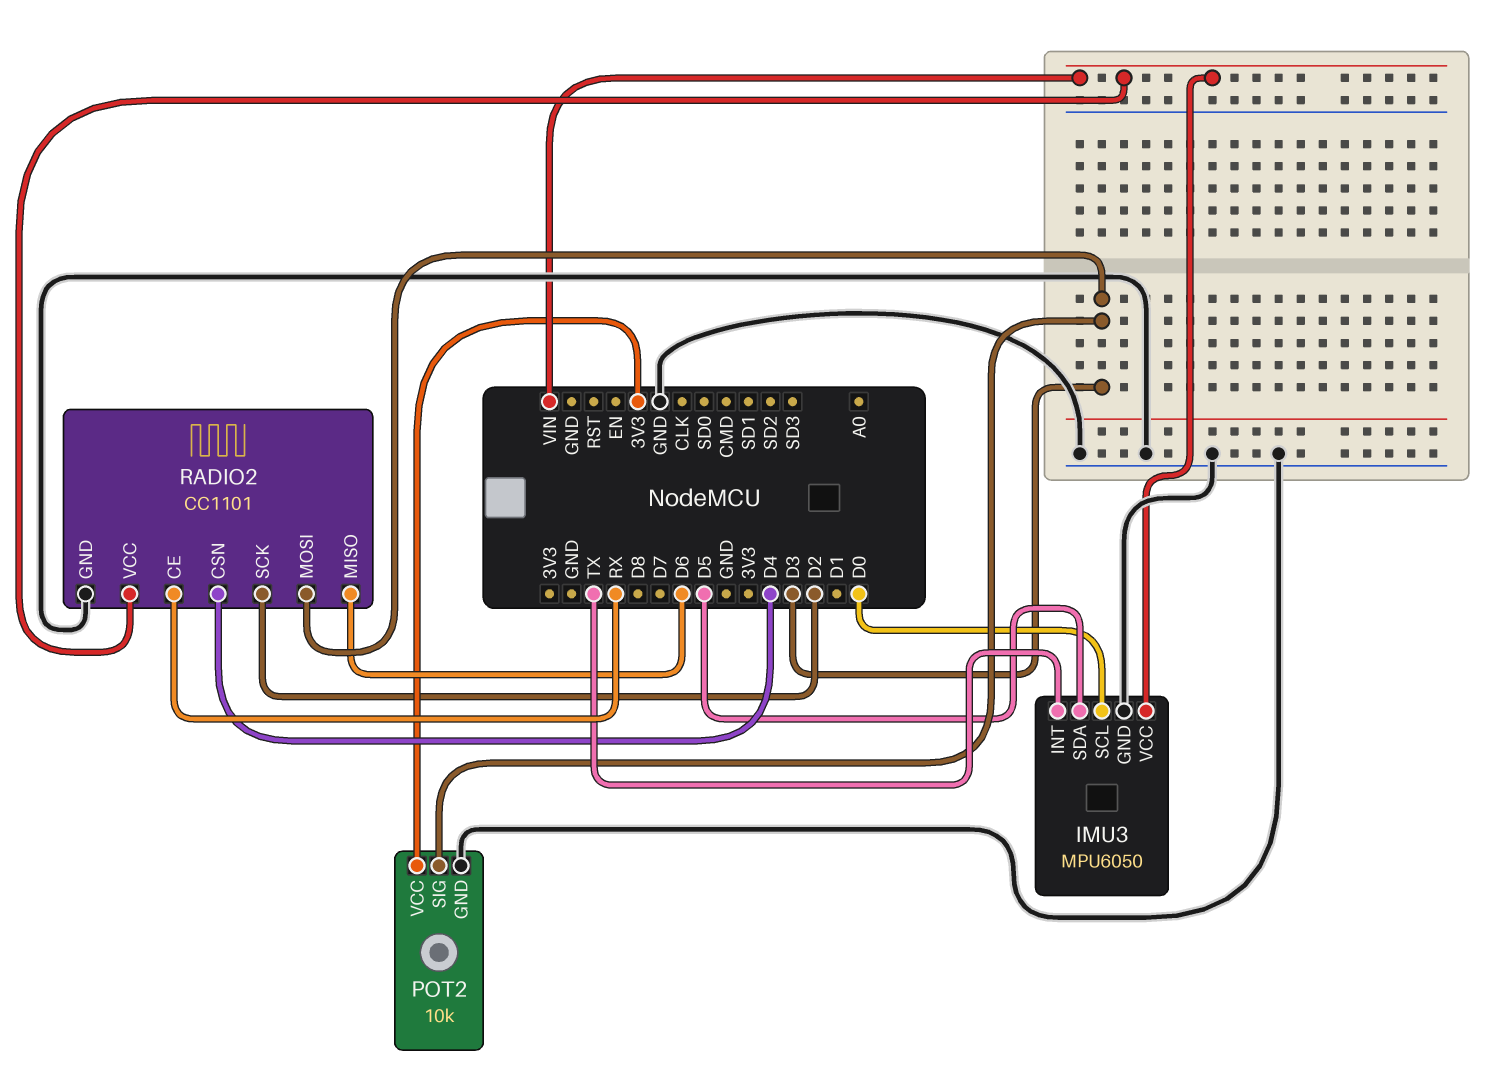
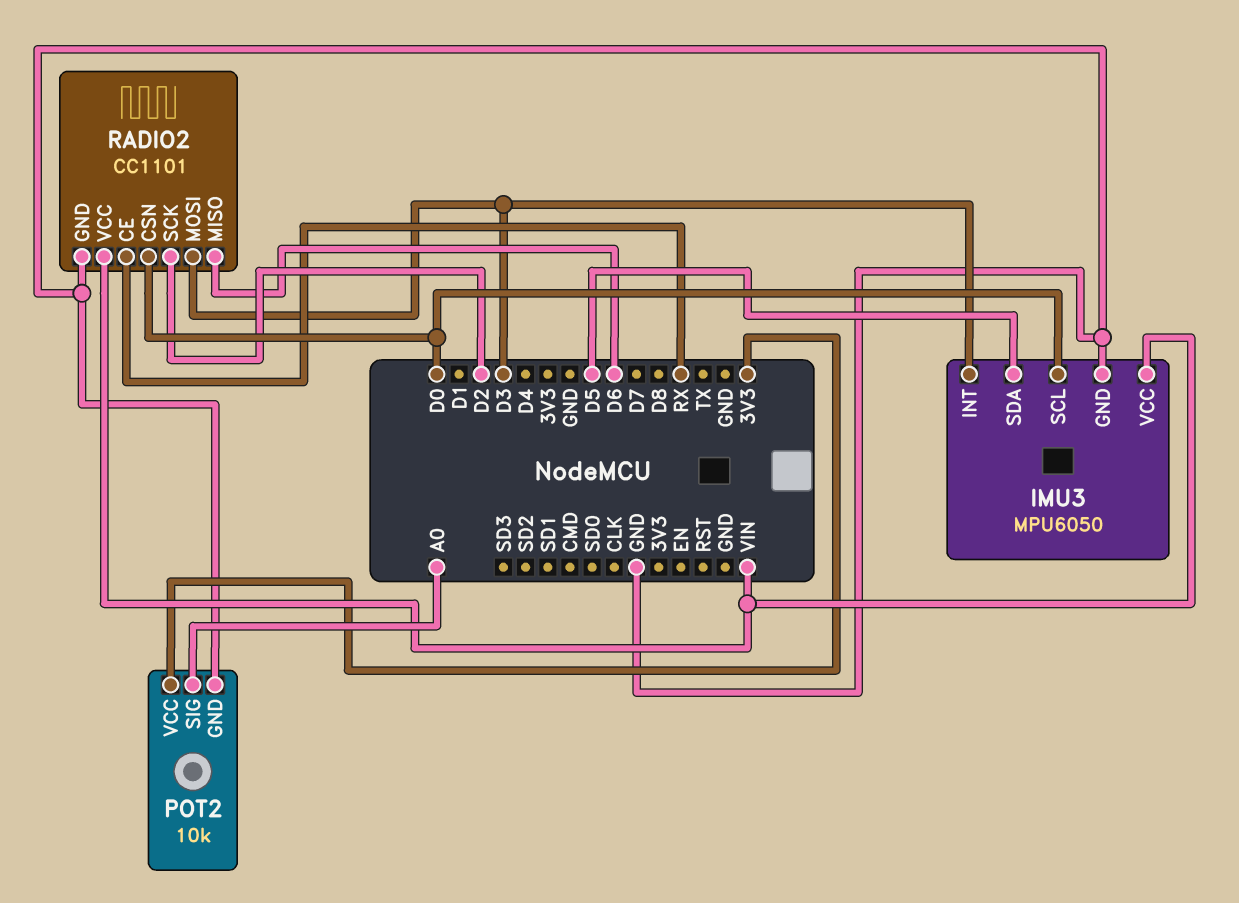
IMU3 pin INT: TX -> D3
POT2 pin SIG: D3 -> A0
RADIO2 pin CSN: D4 -> D0

